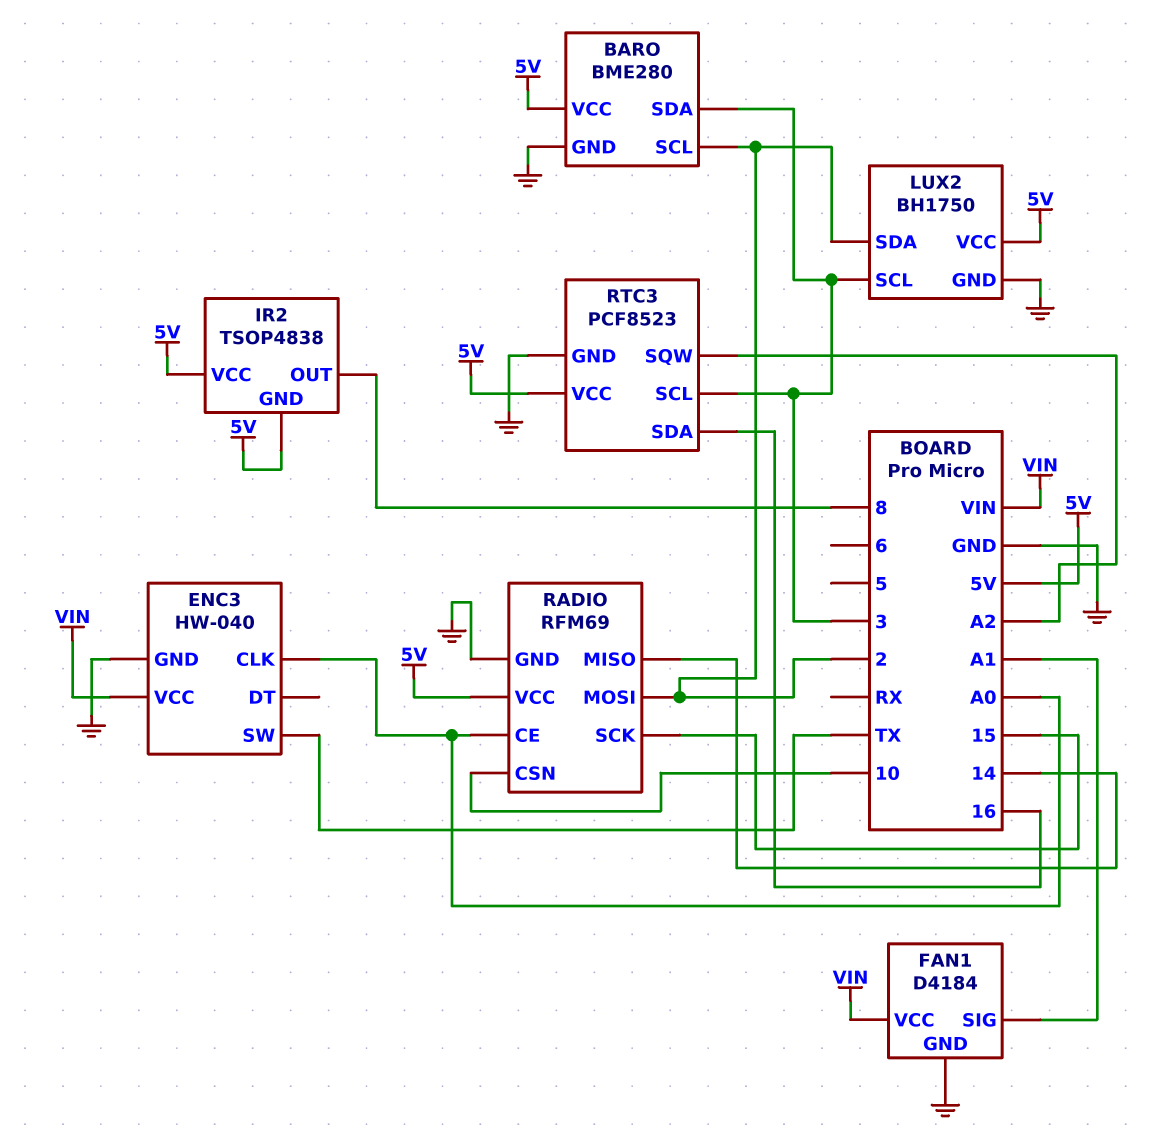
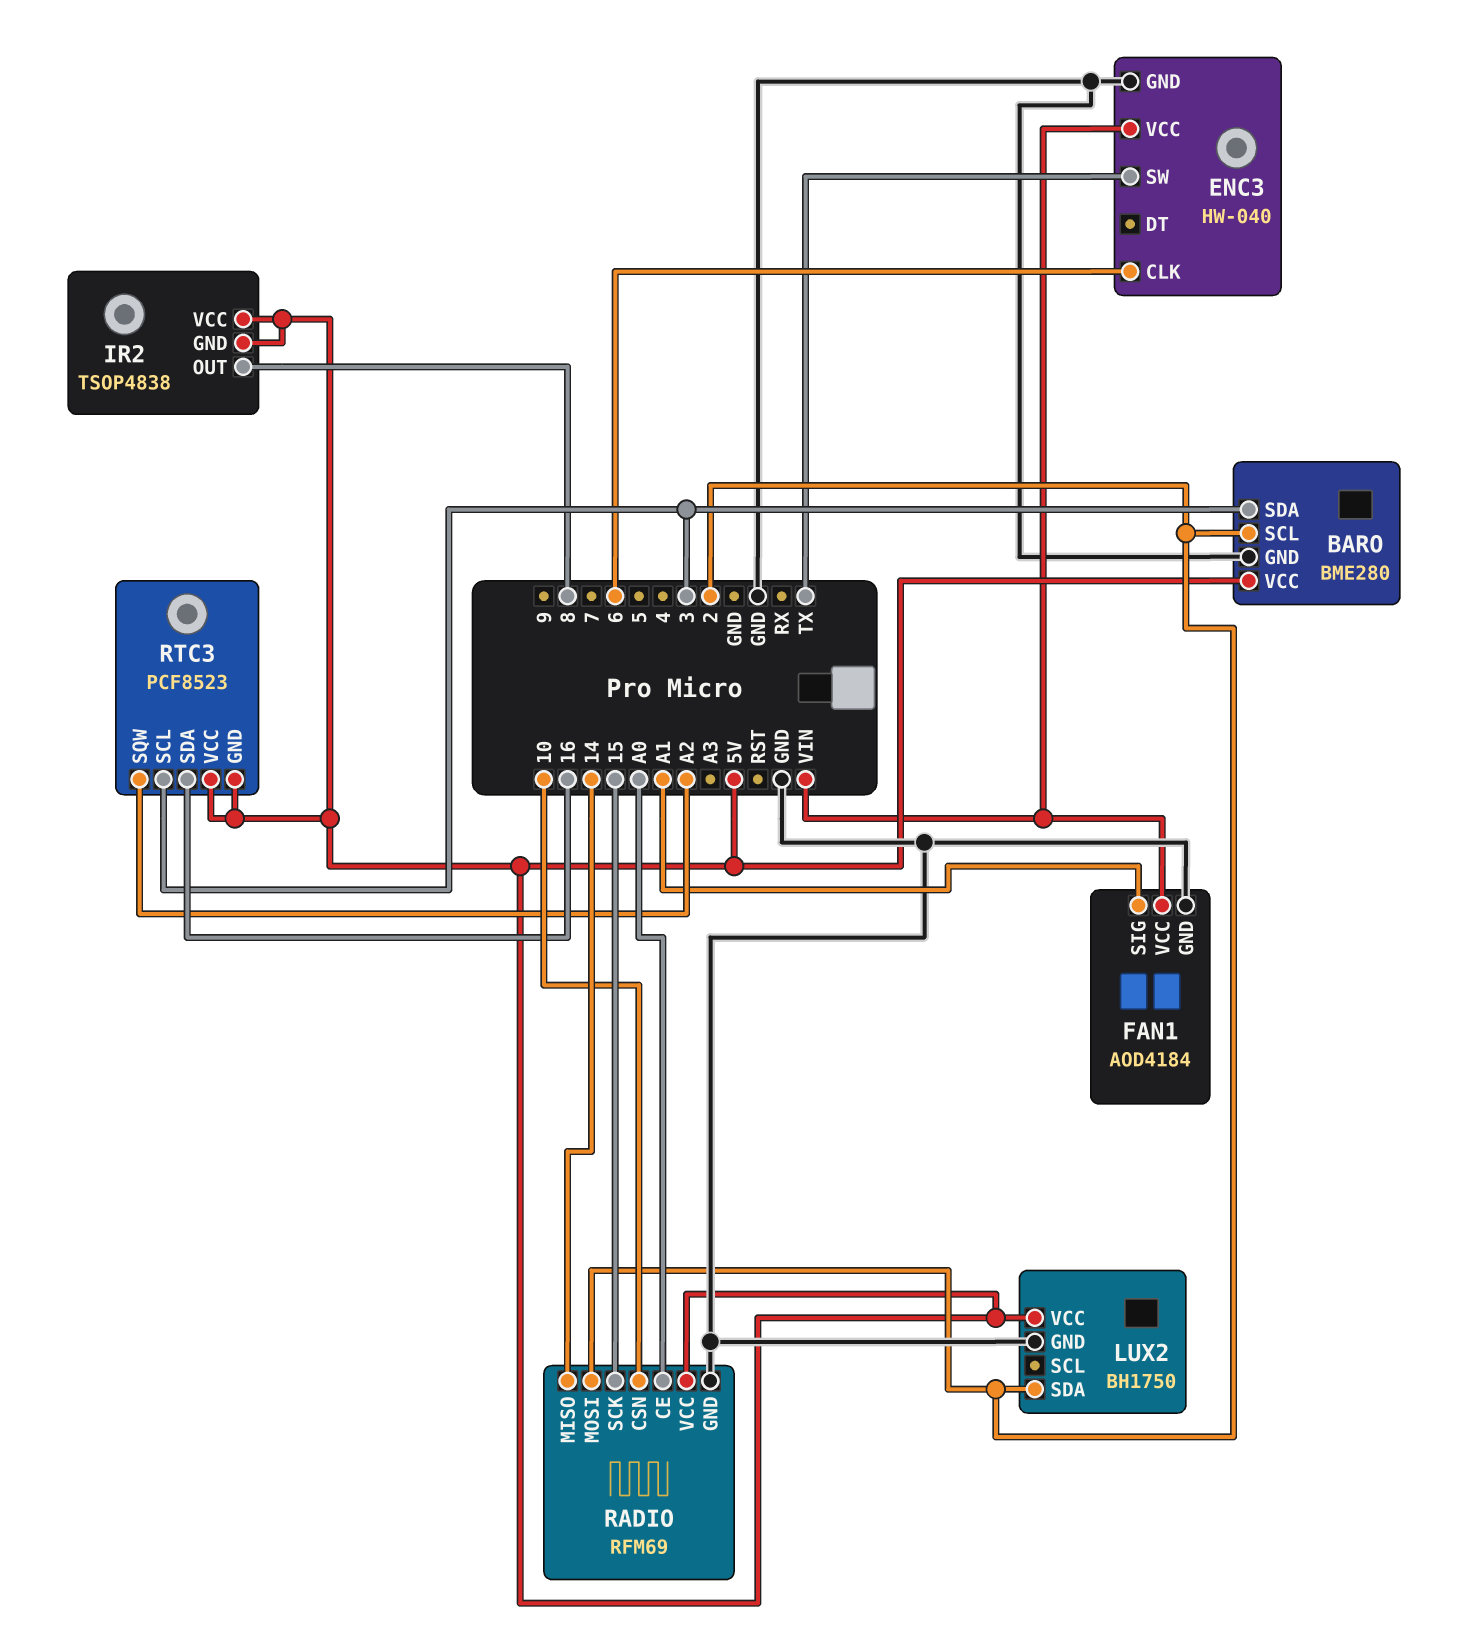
ENC3 pin CLK: A0 -> 6
FAN1: D4184 -> AOD4184
LUX2 pin SCL: 3 -> none
RTC3 pin GND: GND -> 5V

